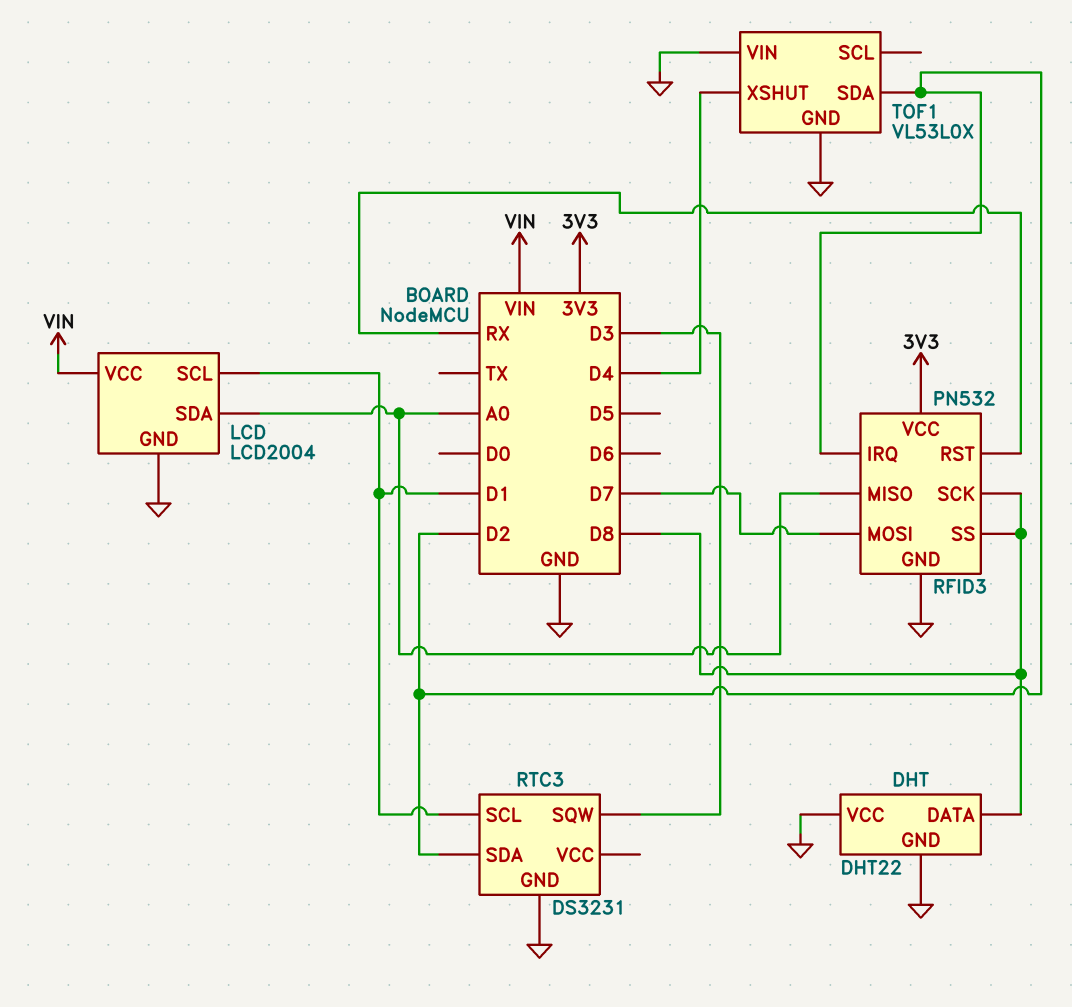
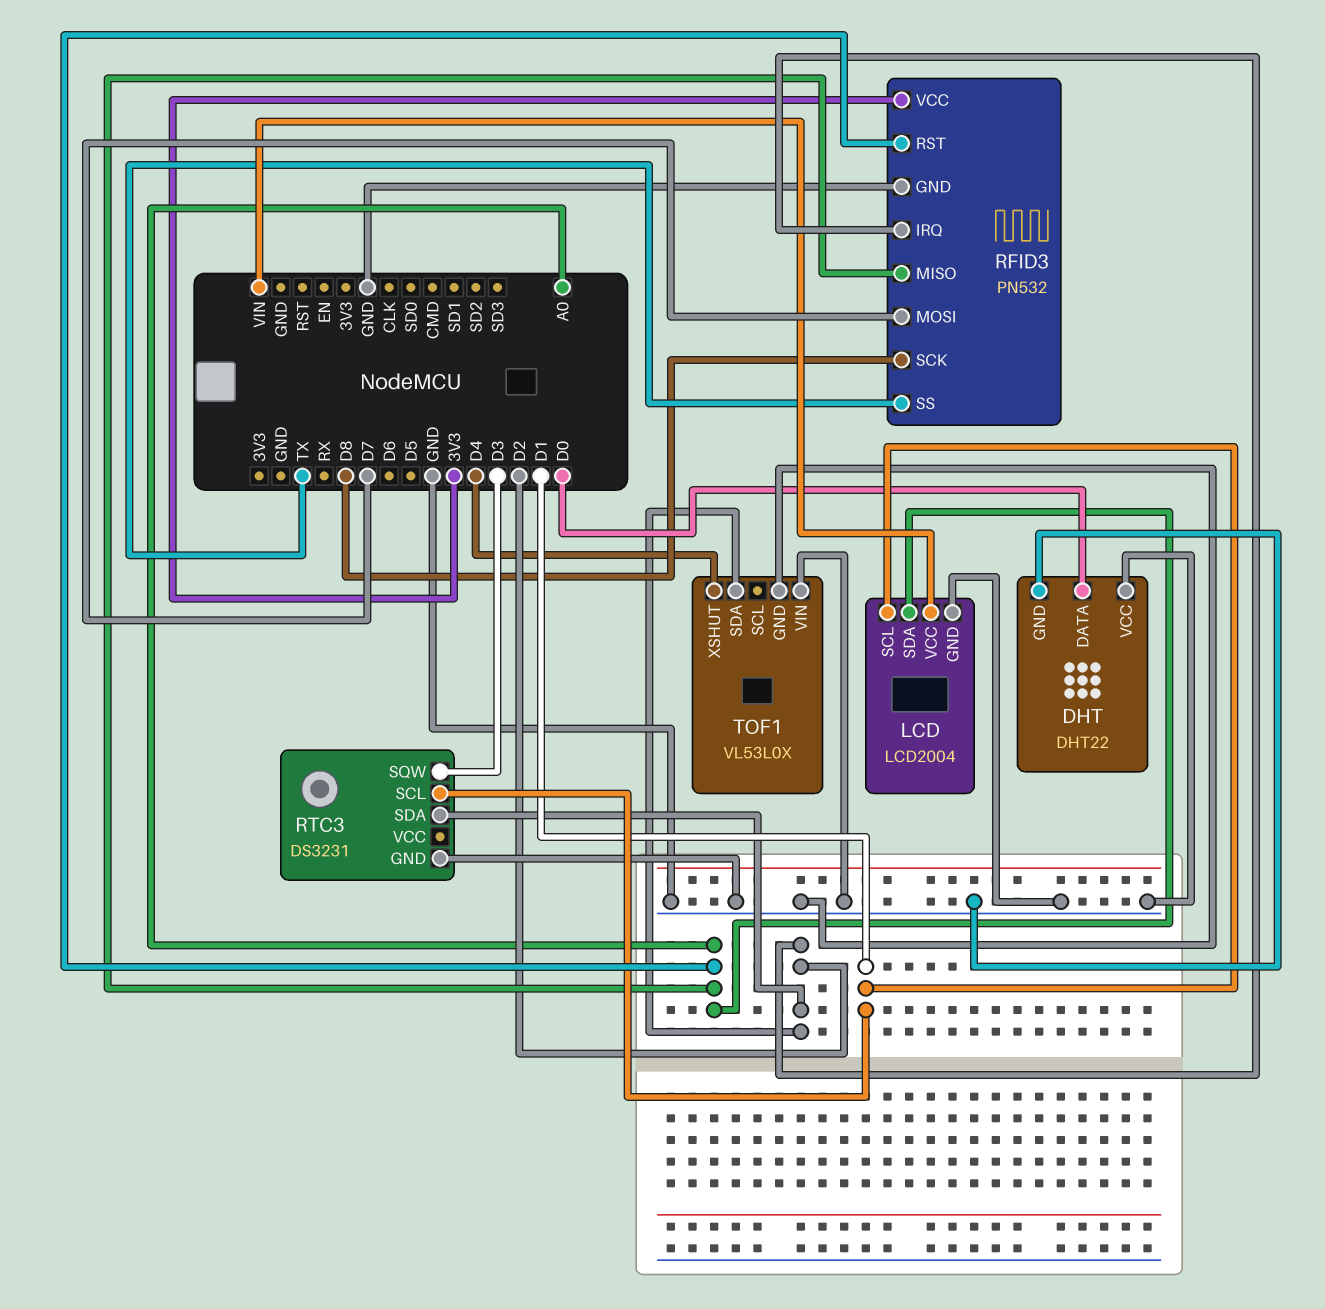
DHT pin DATA: D8 -> D0
RFID3 pin RST: RX -> A0
RFID3 pin SS: D8 -> TX

